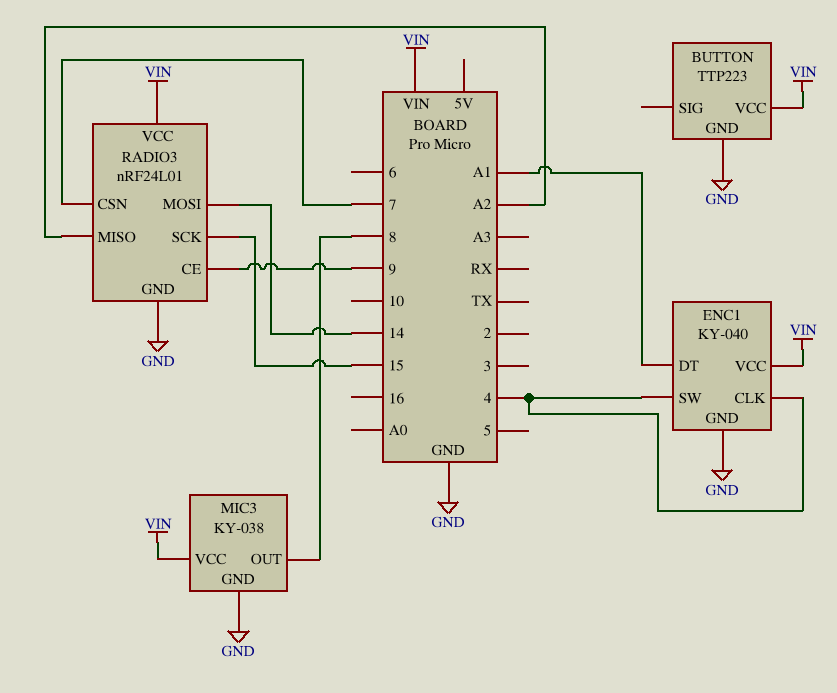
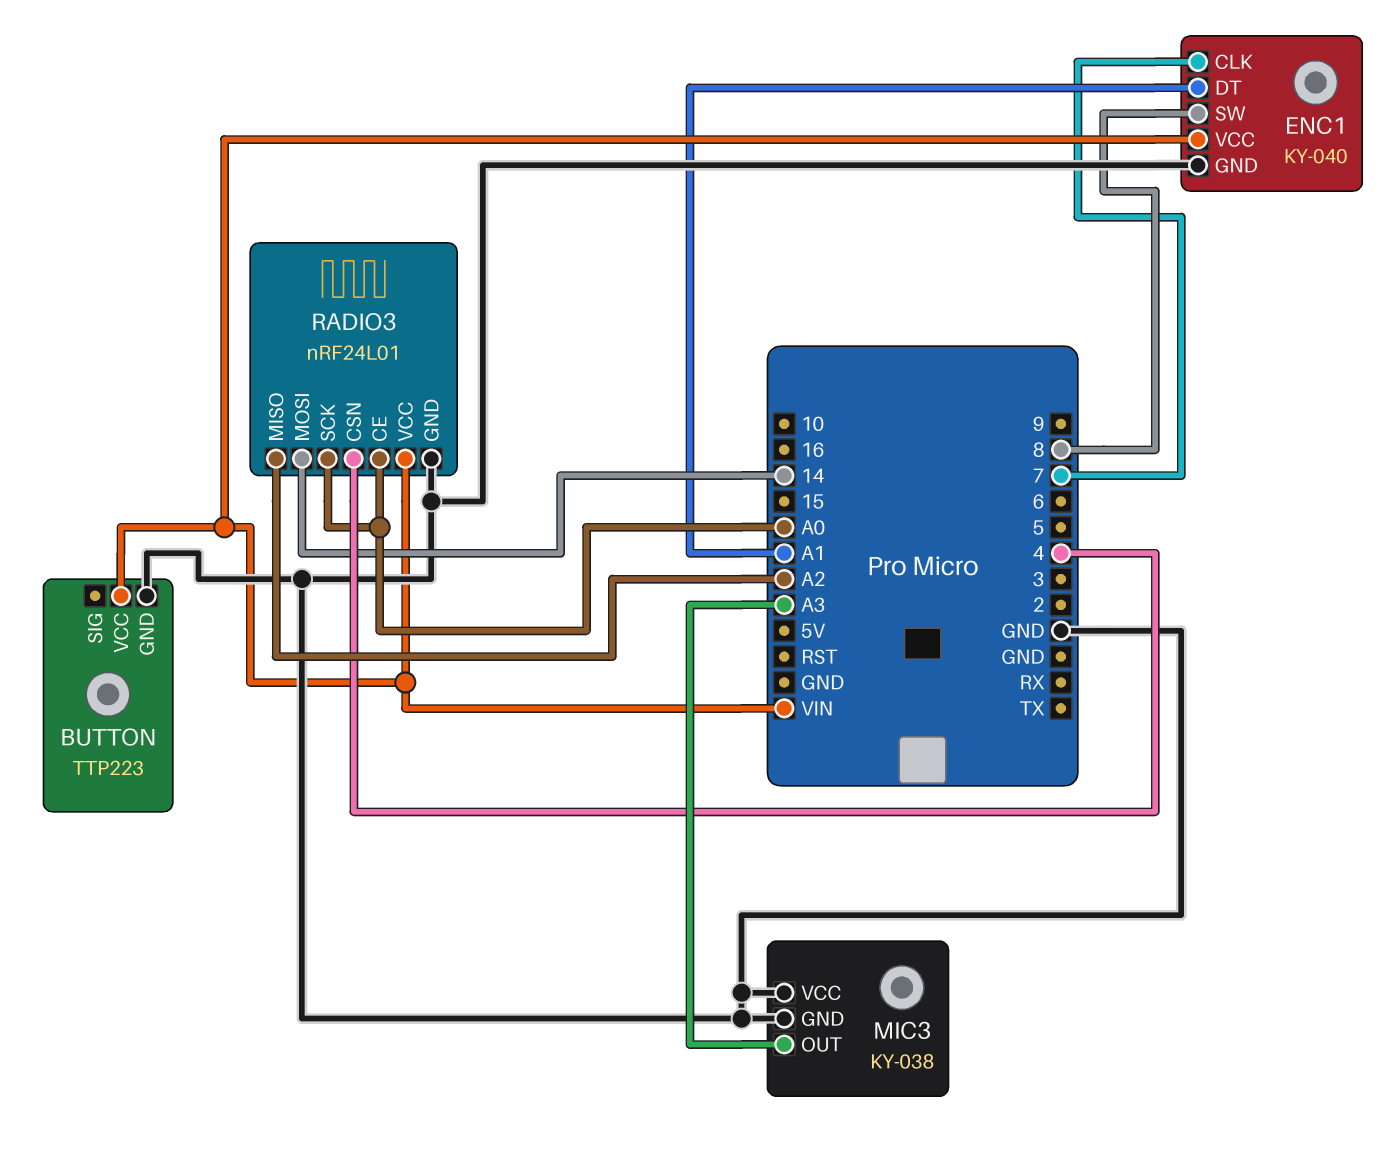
ENC1 pin CLK: 4 -> 7
ENC1 pin SW: 4 -> 8
MIC3 pin OUT: 8 -> A3
MIC3 pin VCC: VIN -> GND
RADIO3 pin CE: 9 -> A0
RADIO3 pin CSN: 7 -> 4
RADIO3 pin SCK: 15 -> A0

